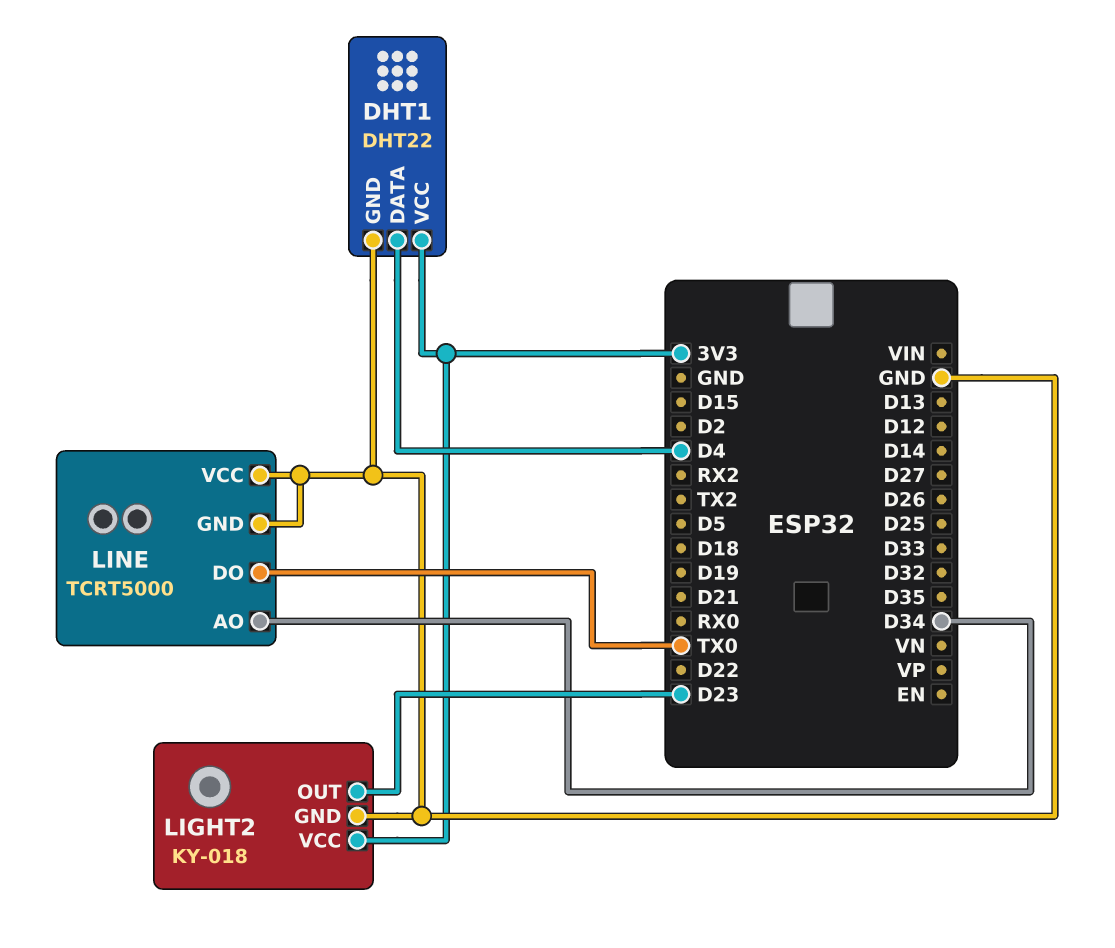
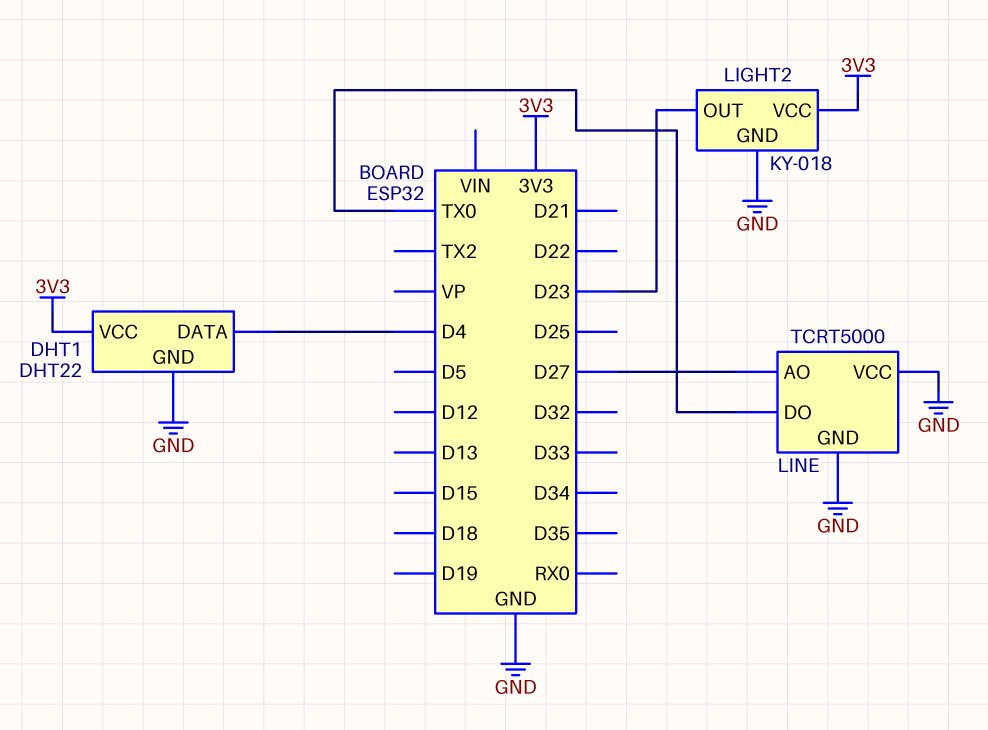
LINE pin AO: D34 -> D27

